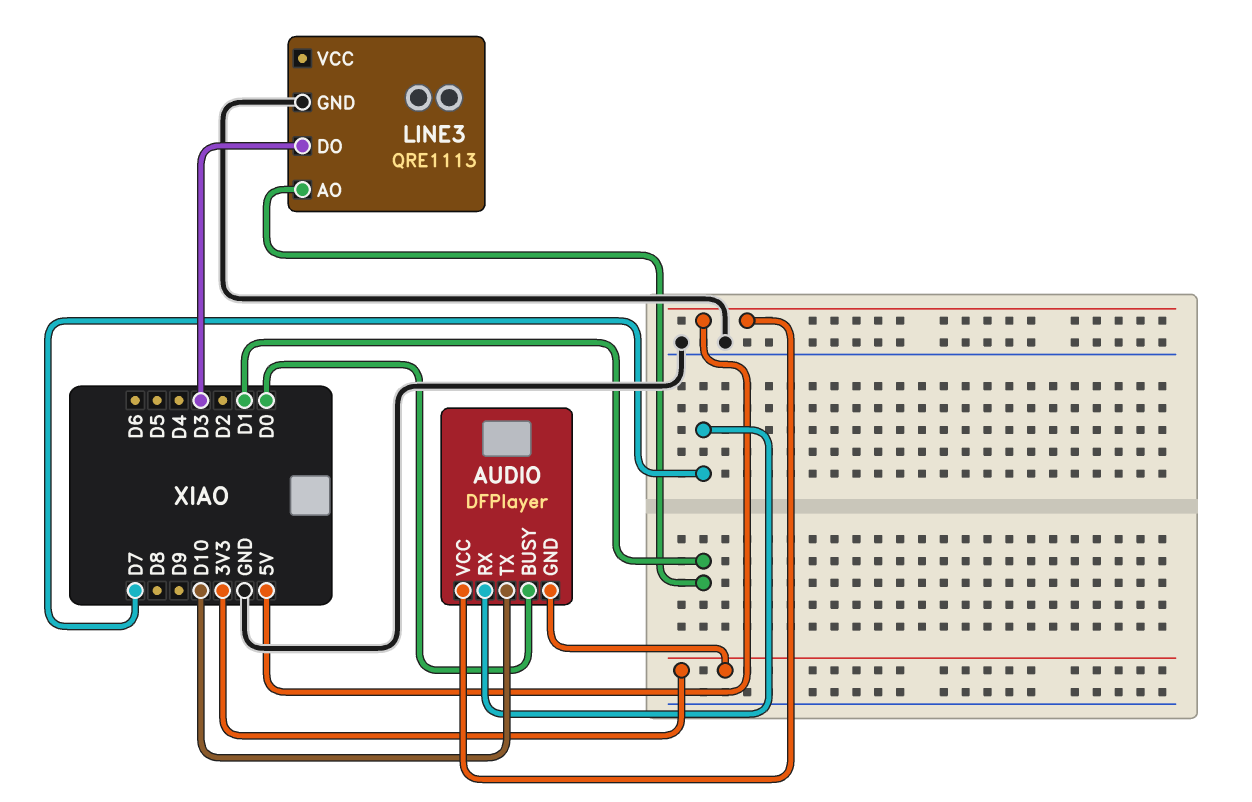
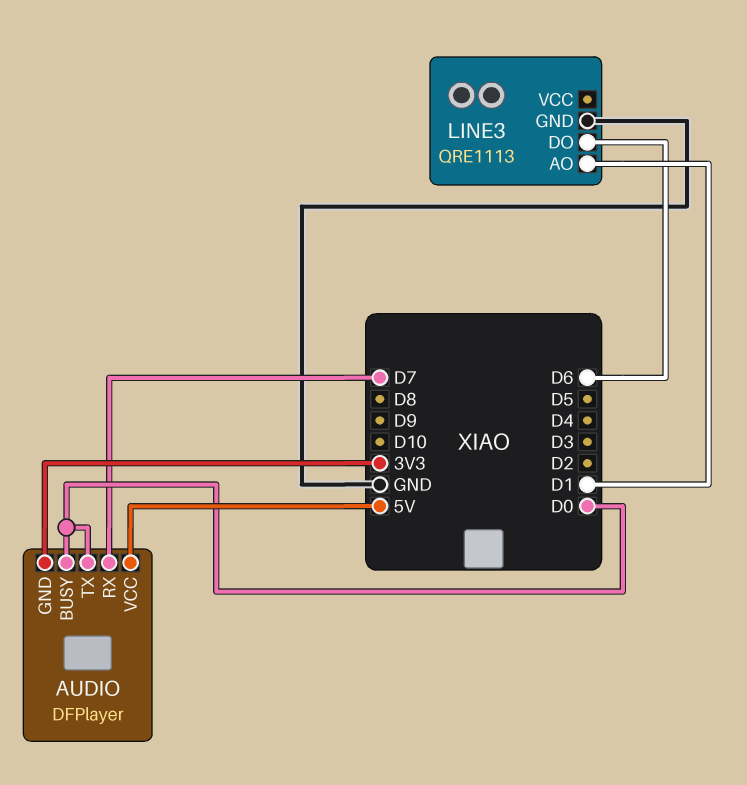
AUDIO pin TX: D10 -> D0
LINE3 pin DO: D3 -> D6

